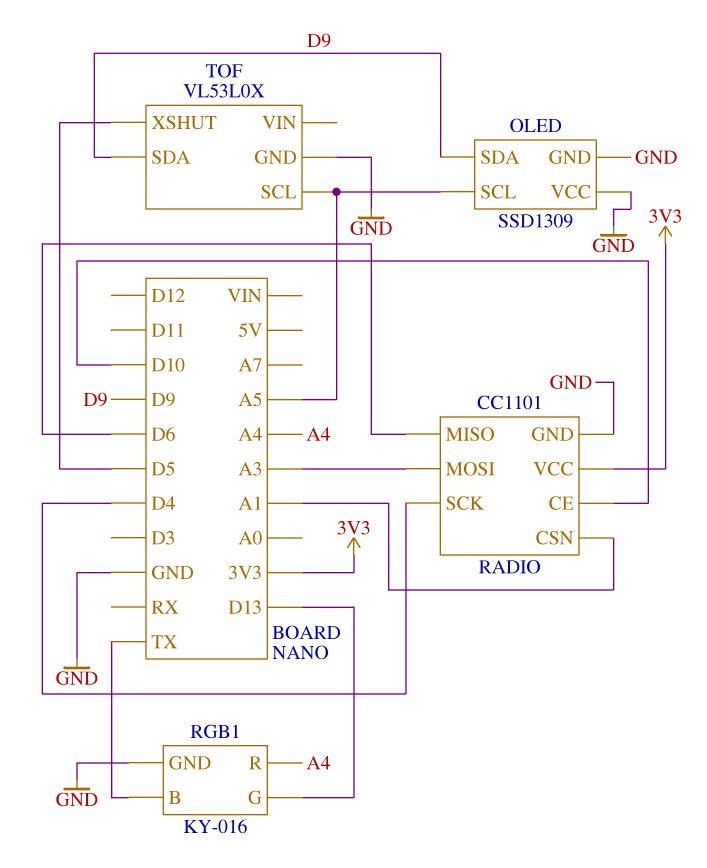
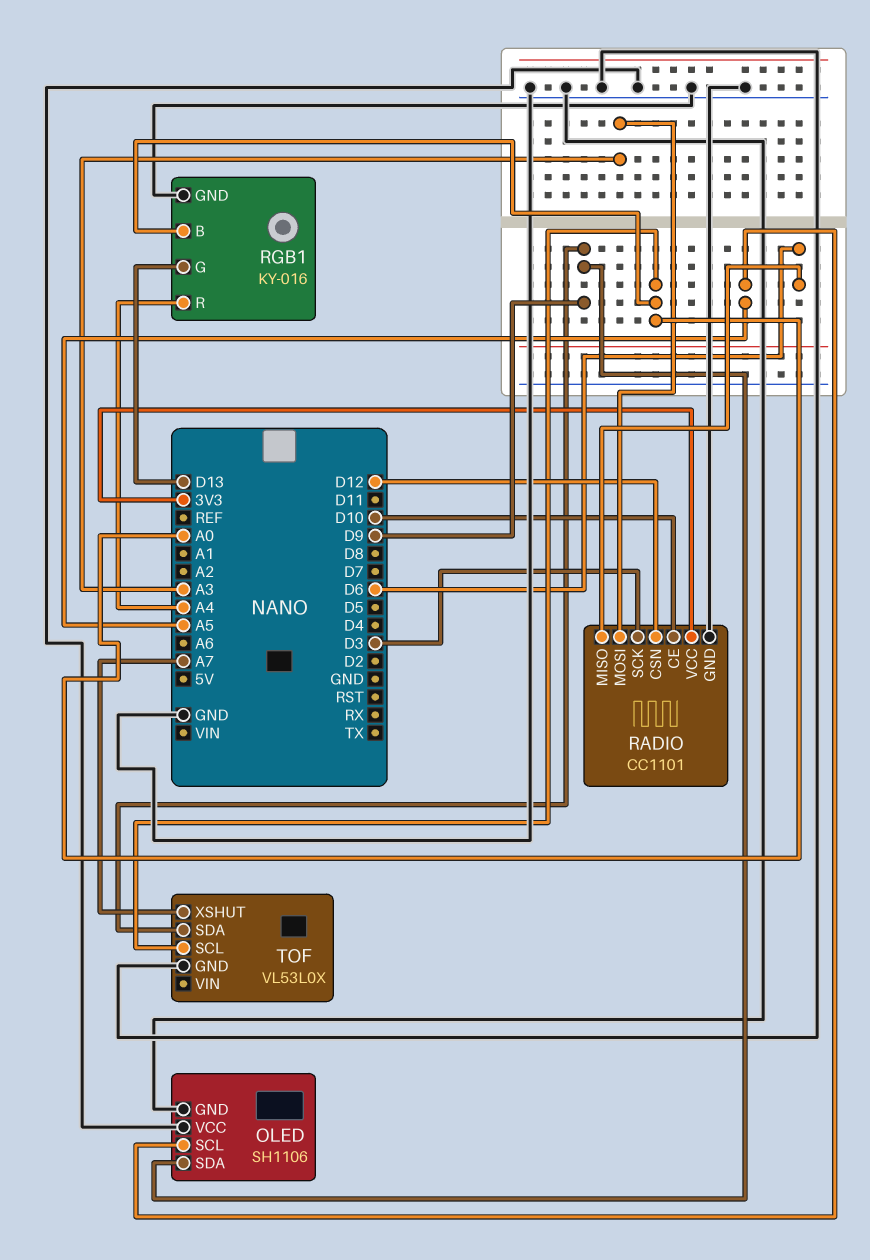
OLED: SSD1309 -> SH1106
RADIO pin CSN: A1 -> D12
RADIO pin SCK: D4 -> D3
RGB1 pin B: TX -> A0
TOF pin SCL: A5 -> A0
TOF pin XSHUT: D5 -> A7

